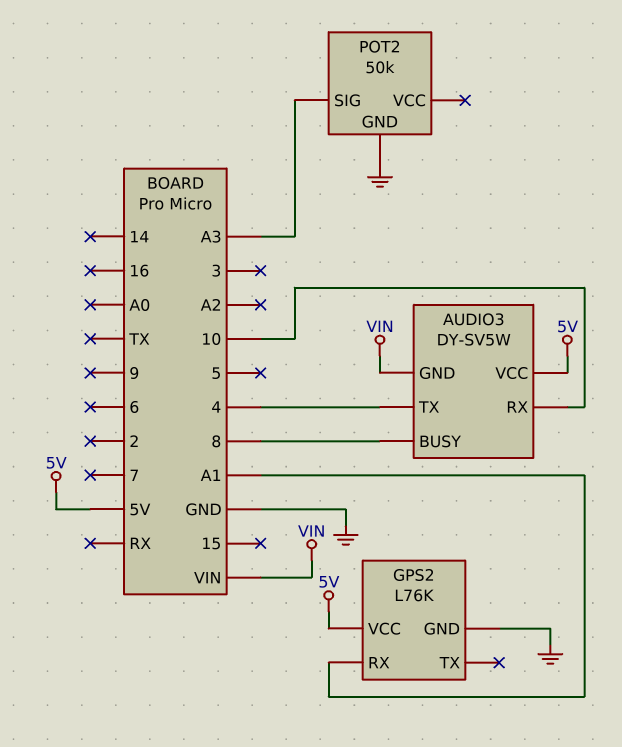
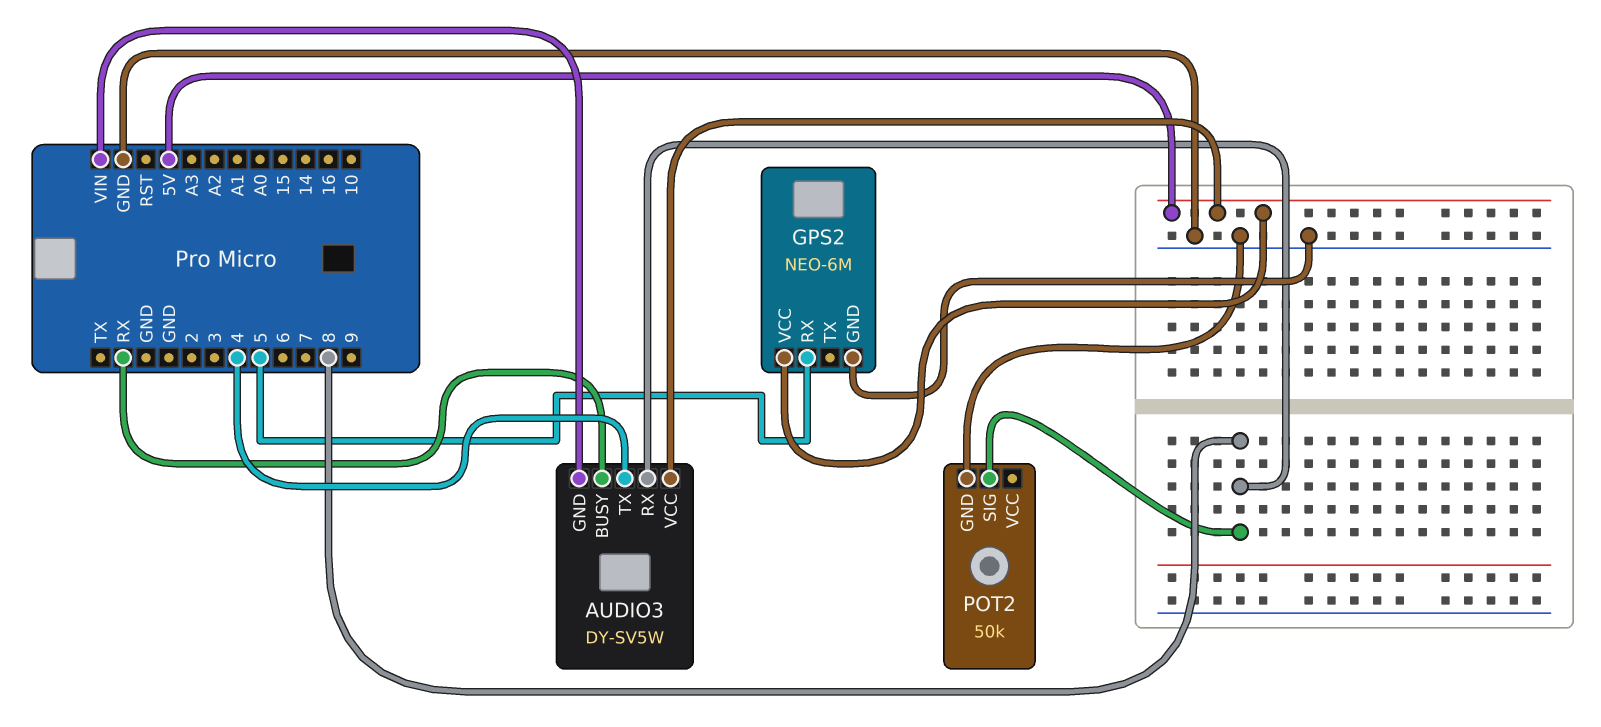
AUDIO3 pin BUSY: 8 -> RX
AUDIO3 pin RX: 10 -> 8
GPS2: L76K -> NEO-6M
GPS2 pin RX: A1 -> 5
POT2 pin SIG: A3 -> 8

